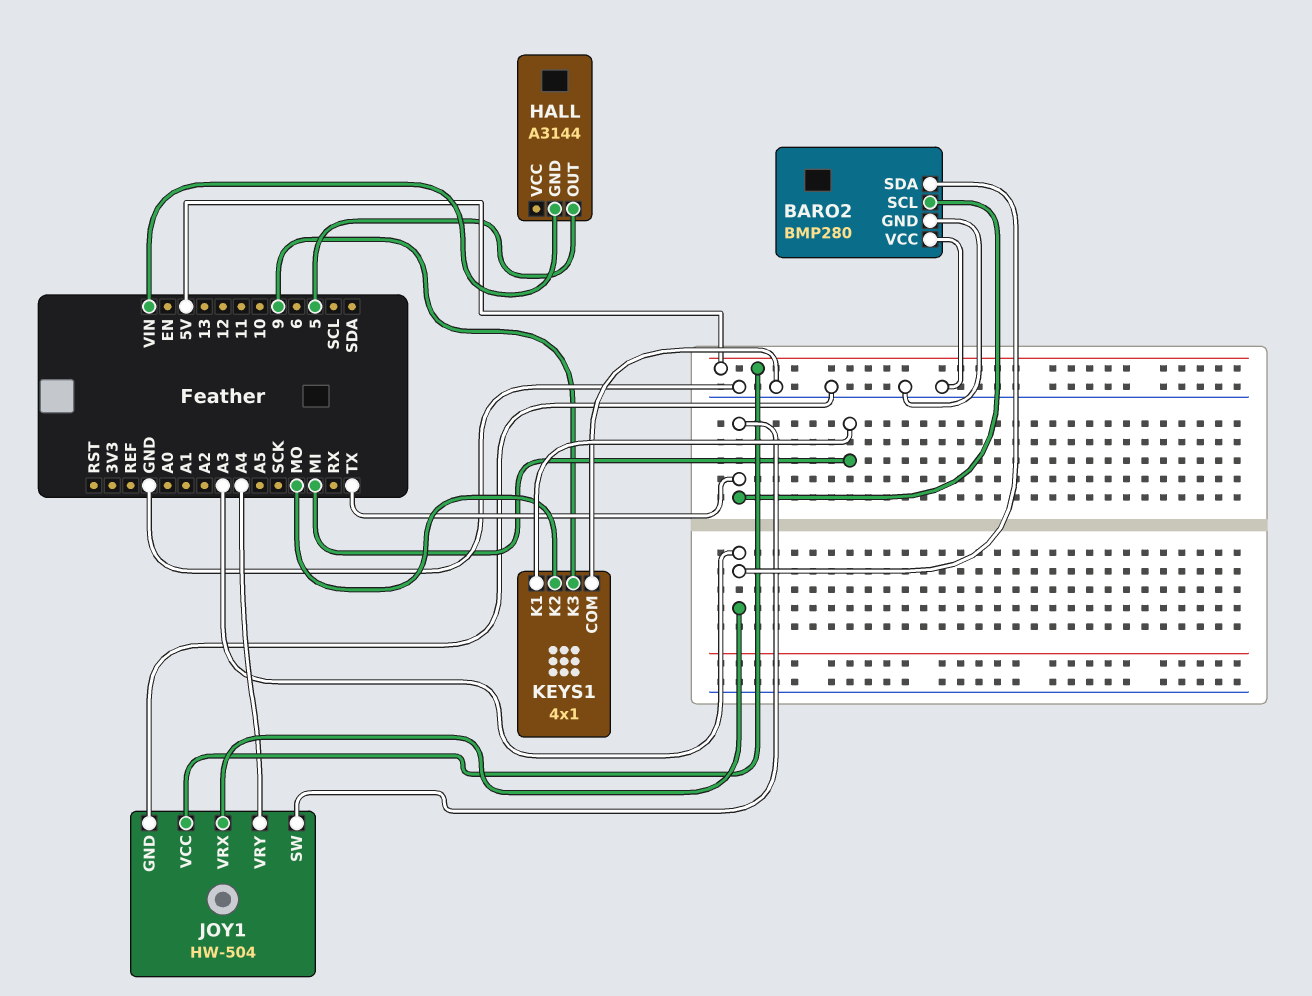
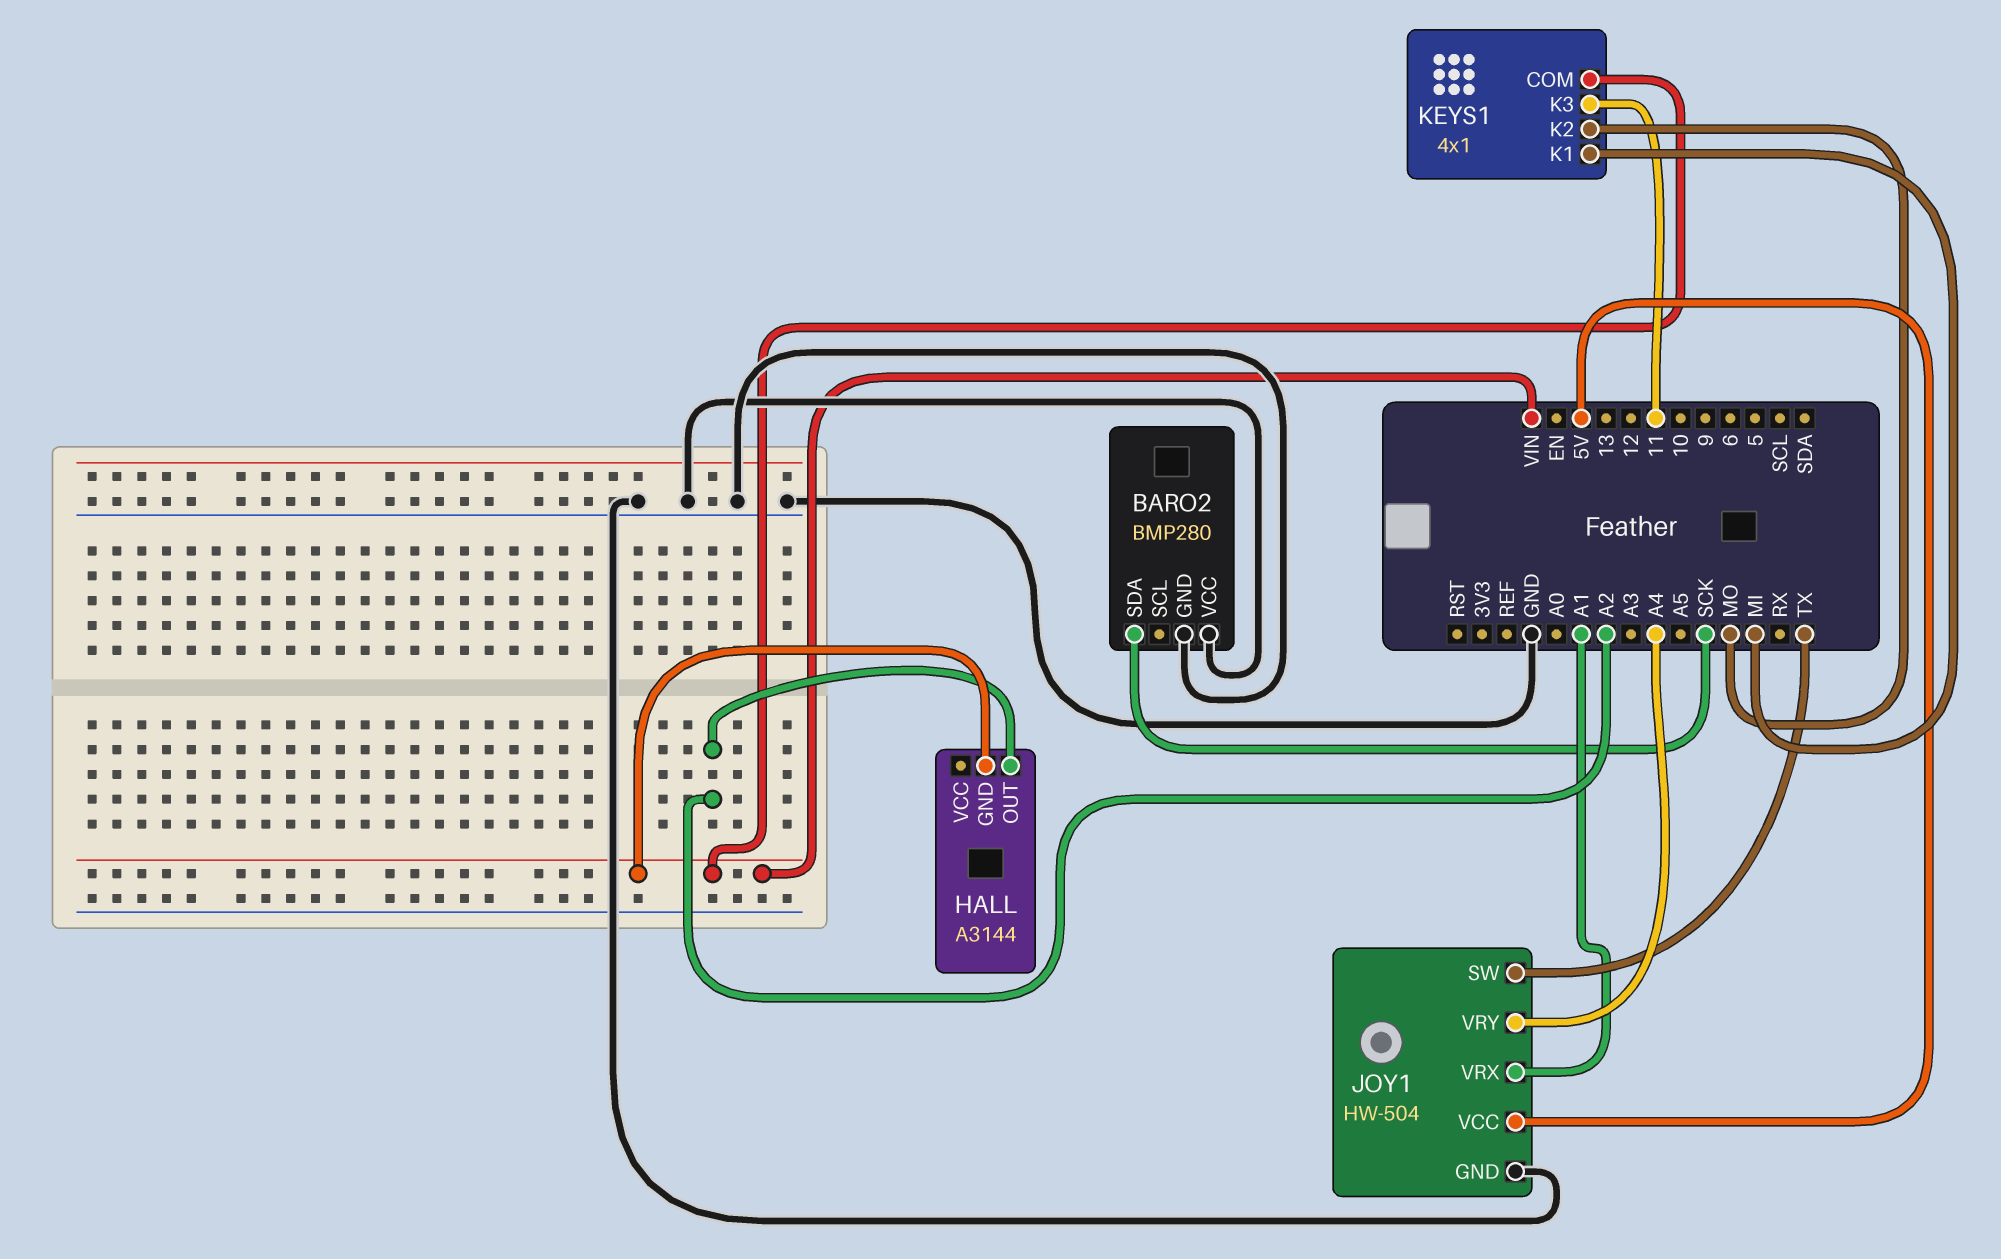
BARO2 pin SCL: TX -> none
BARO2 pin SDA: A3 -> SCK
HALL pin OUT: 5 -> A2
JOY1 pin VRX: A3 -> A1
KEYS1 pin COM: GND -> VIN
KEYS1 pin K3: 9 -> 11

